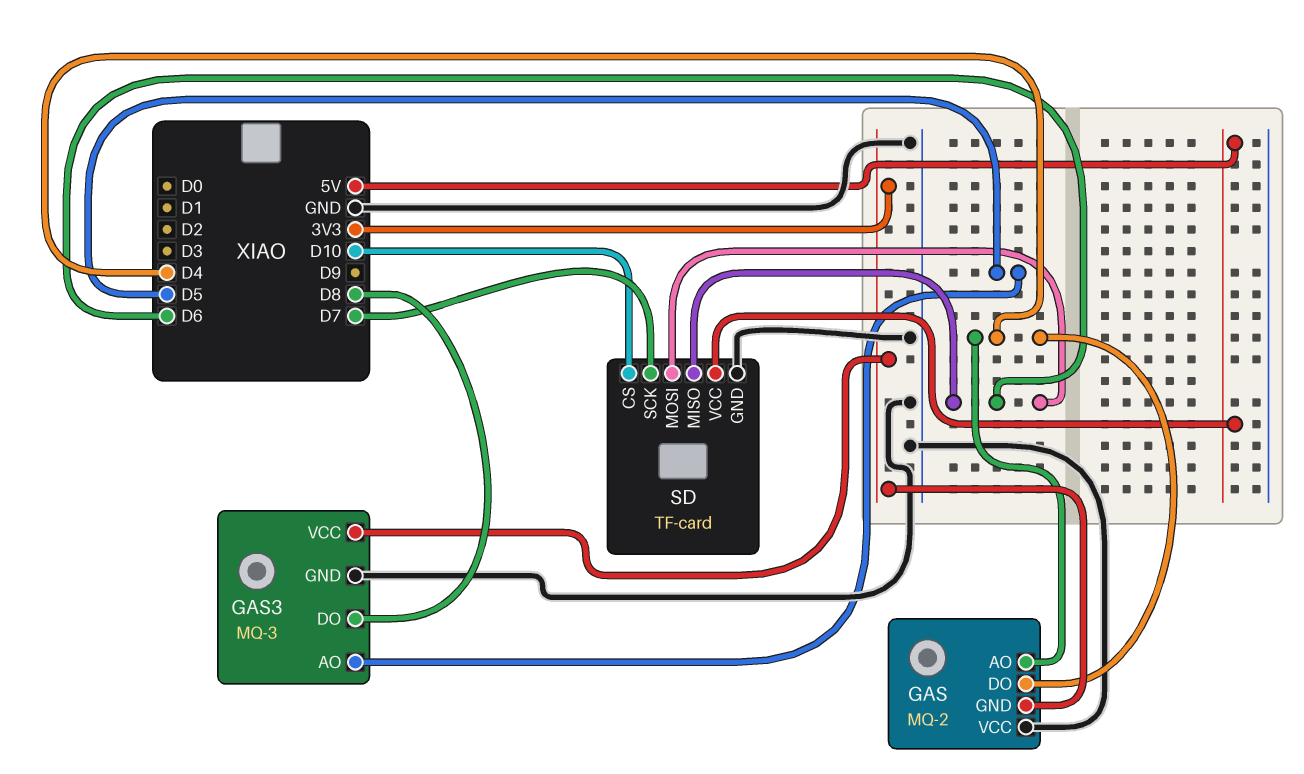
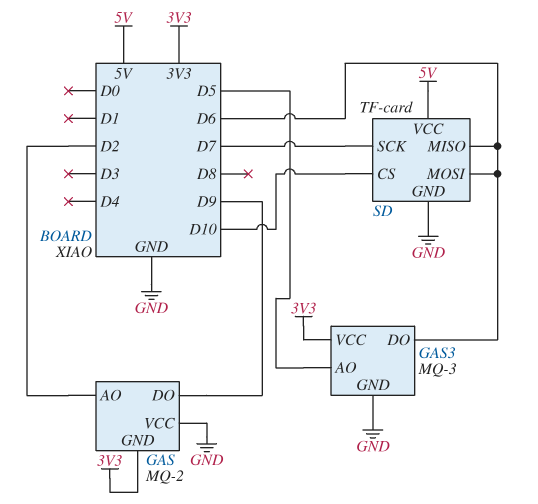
GAS pin AO: D4 -> D2
GAS pin DO: D4 -> D9
GAS3 pin DO: D8 -> D6

